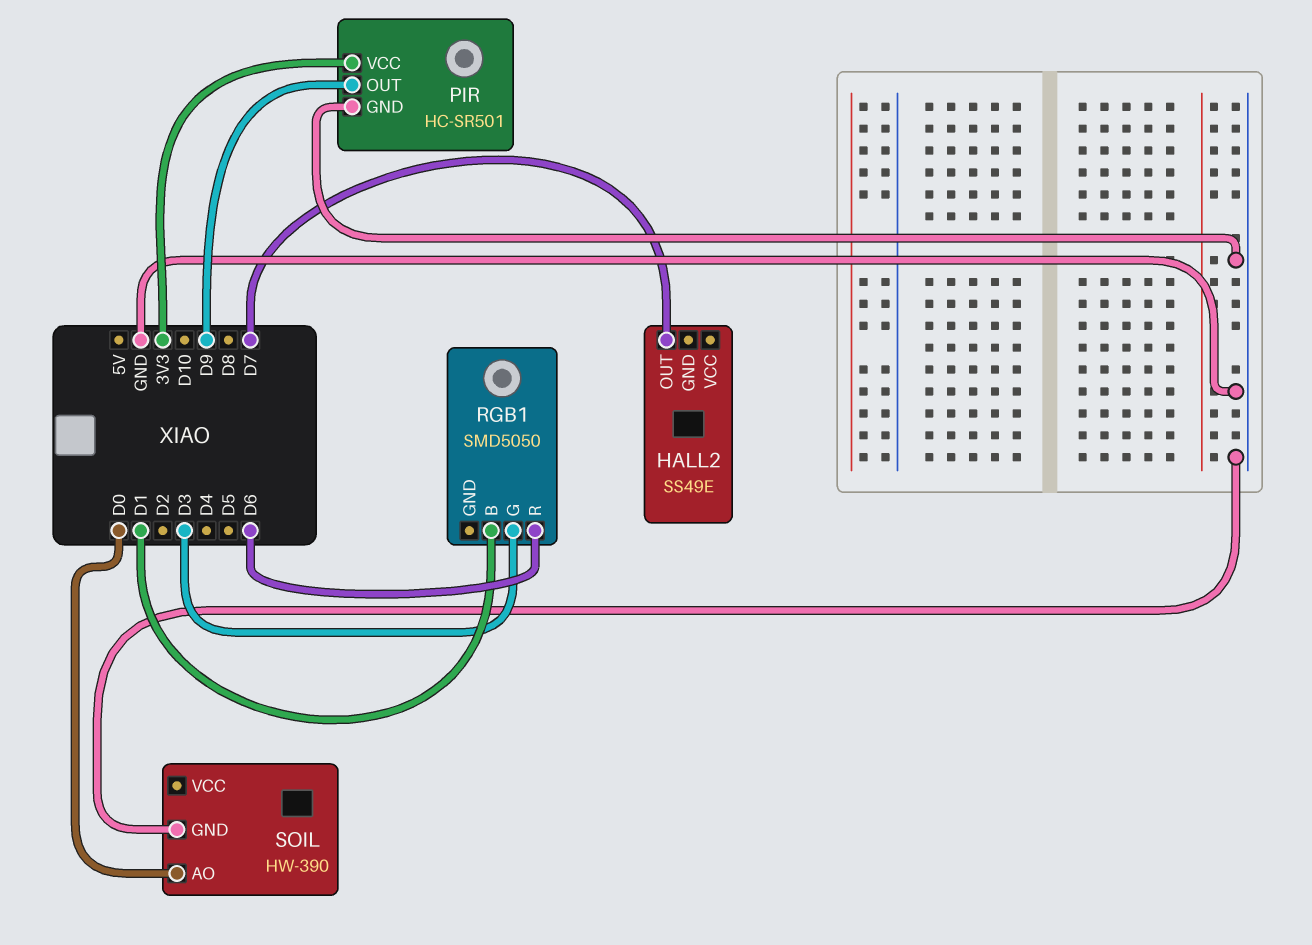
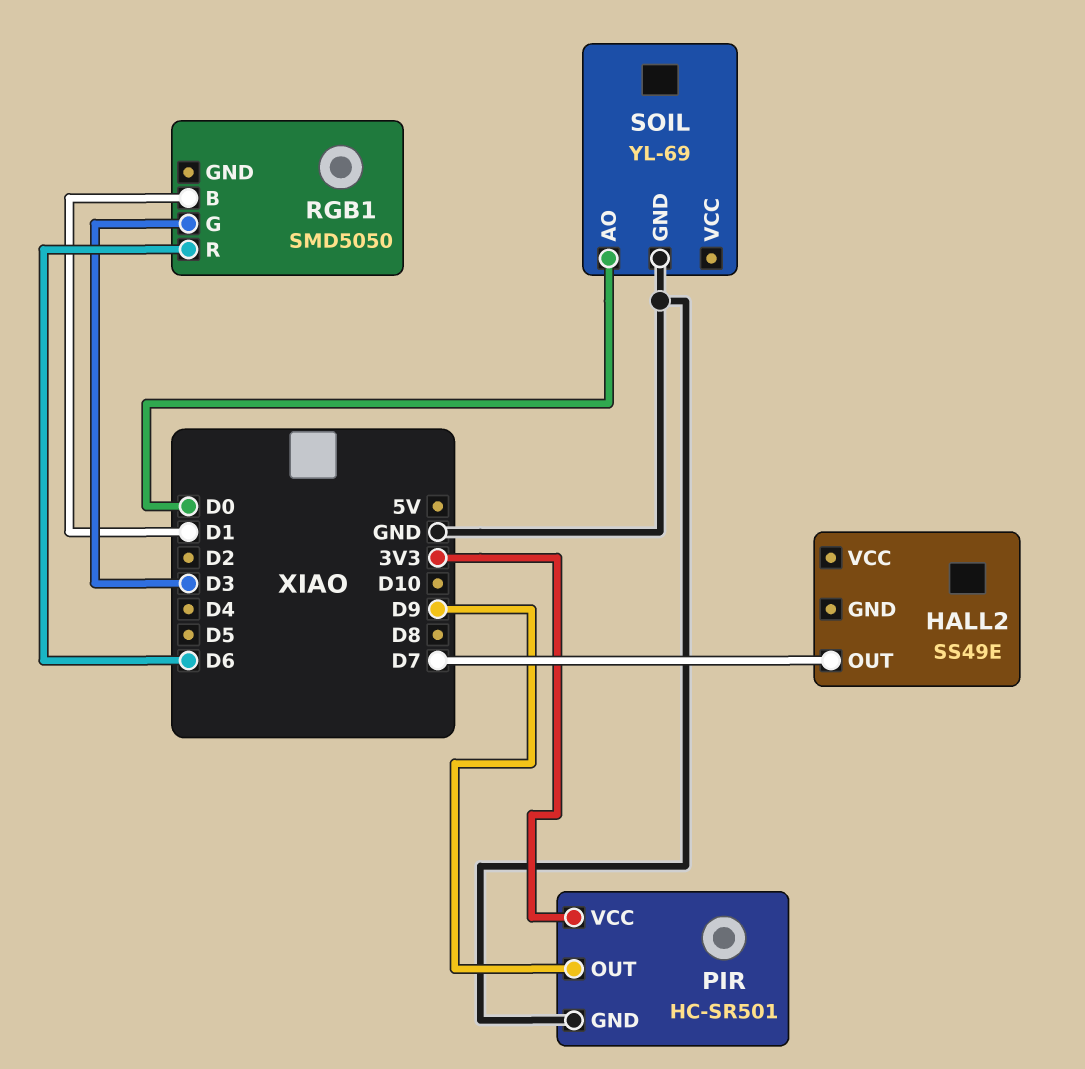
SOIL: HW-390 -> YL-69

